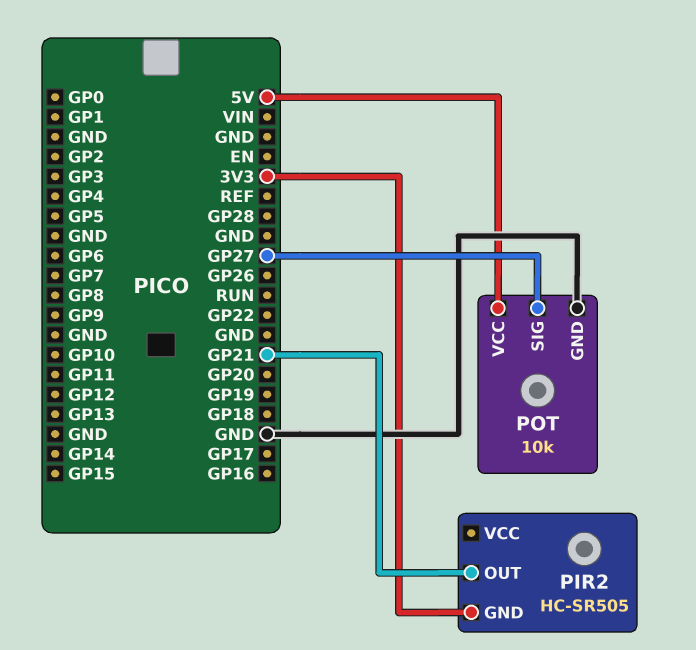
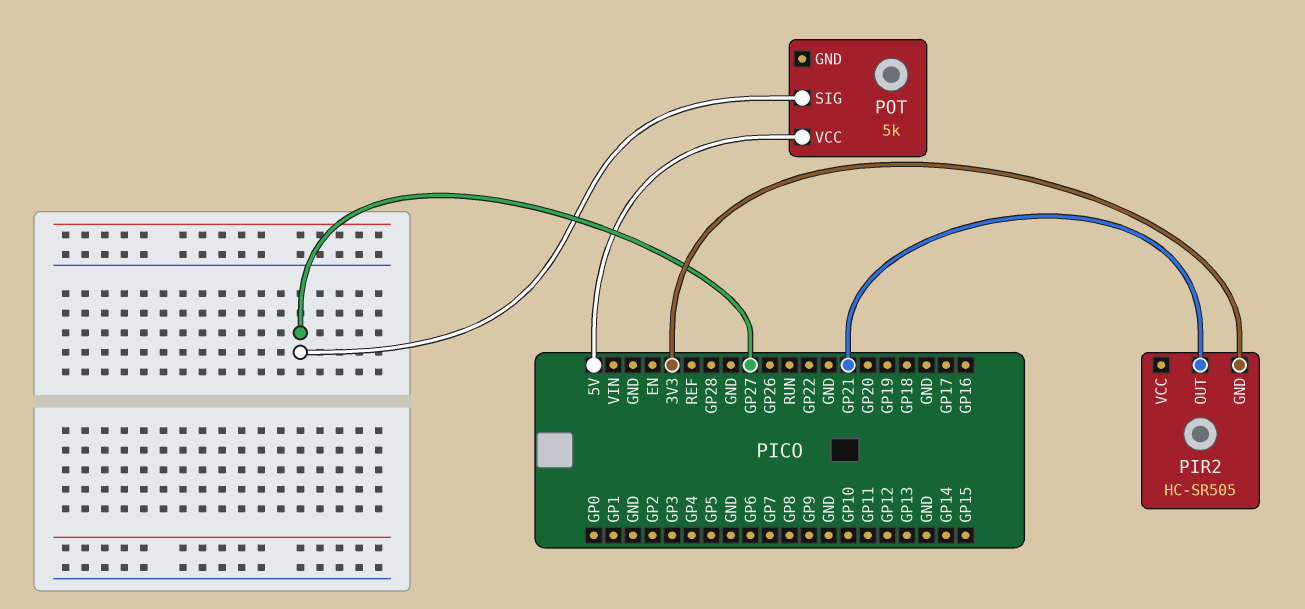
POT: 10k -> 5k
POT pin GND: GND -> none

